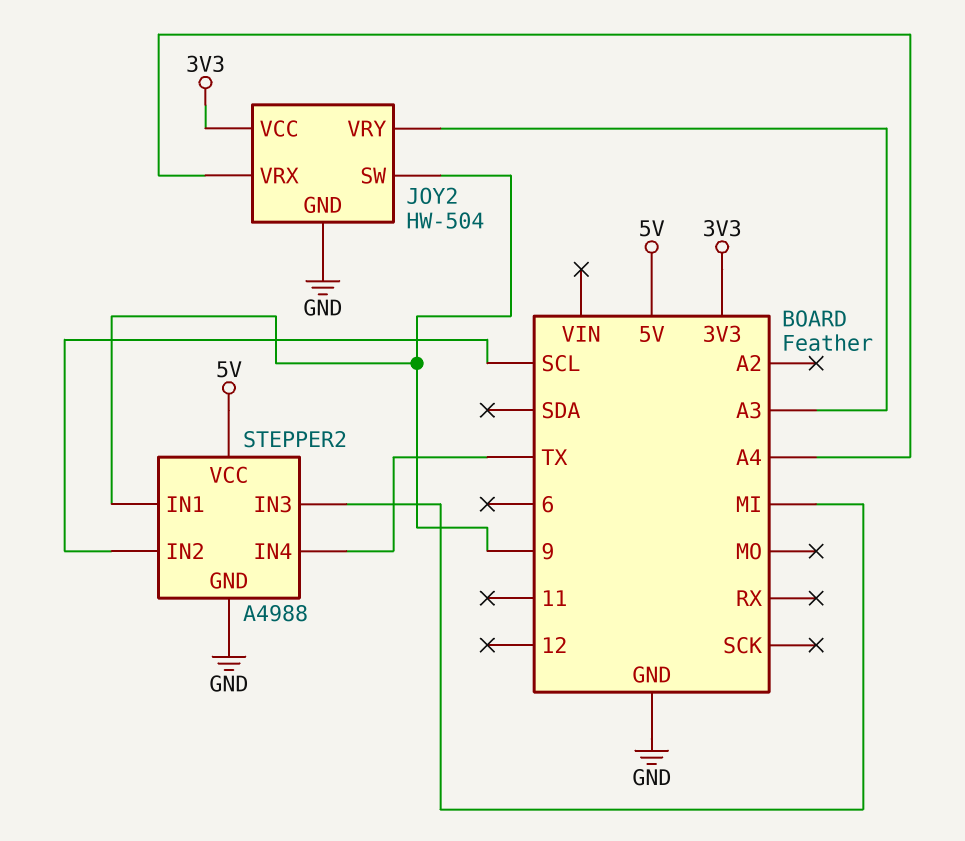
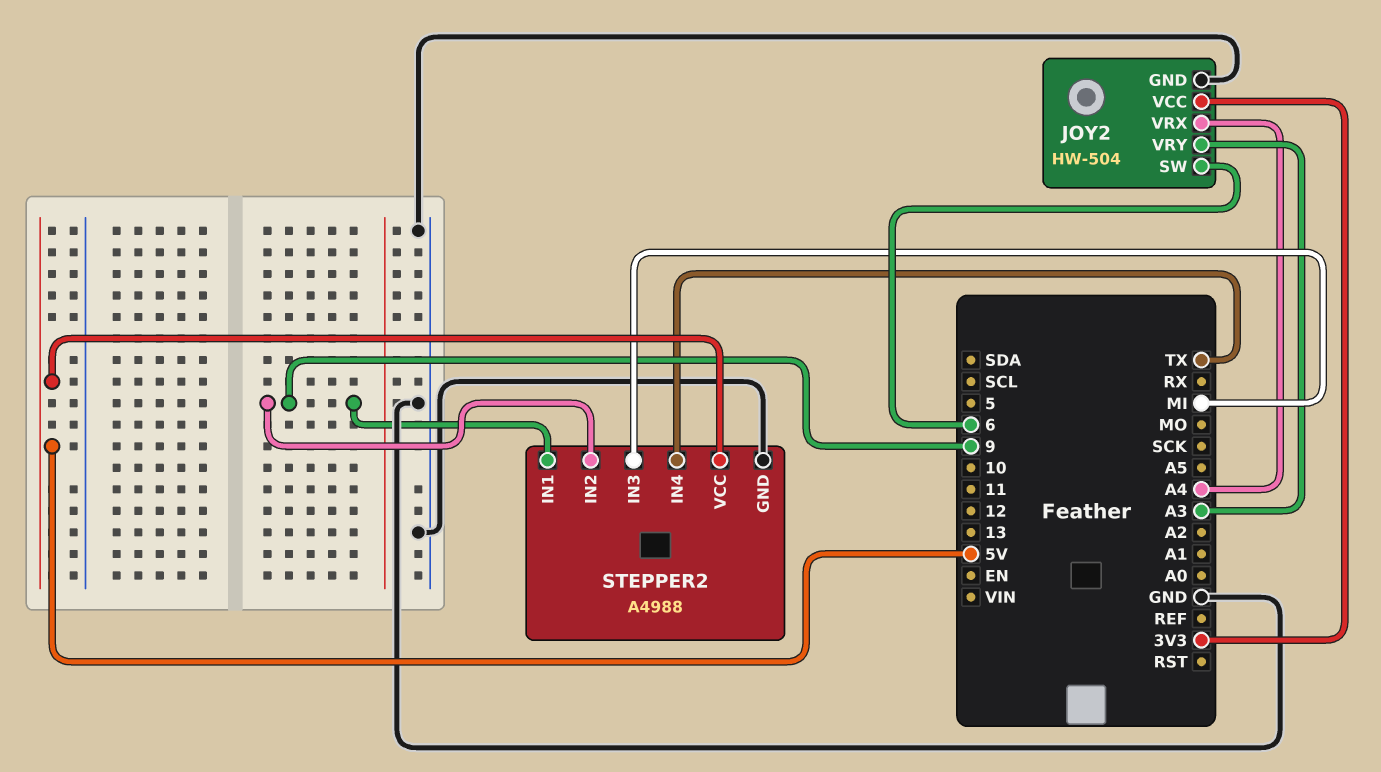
JOY2 pin SW: 9 -> 6
STEPPER2 pin IN2: SCL -> 9

